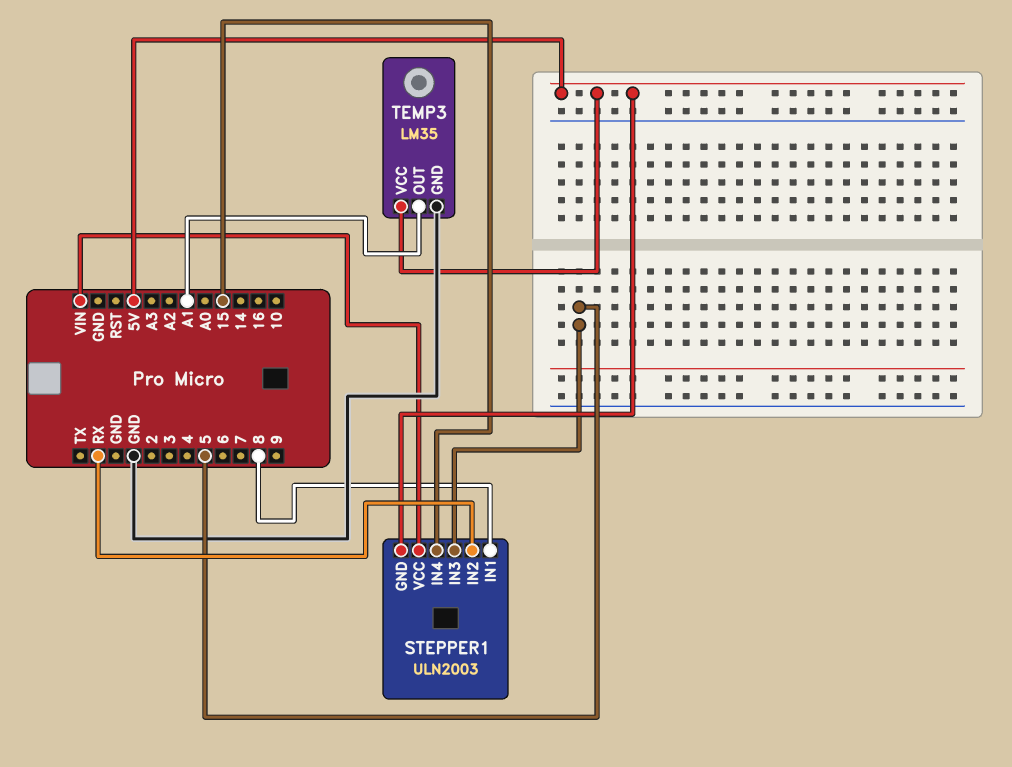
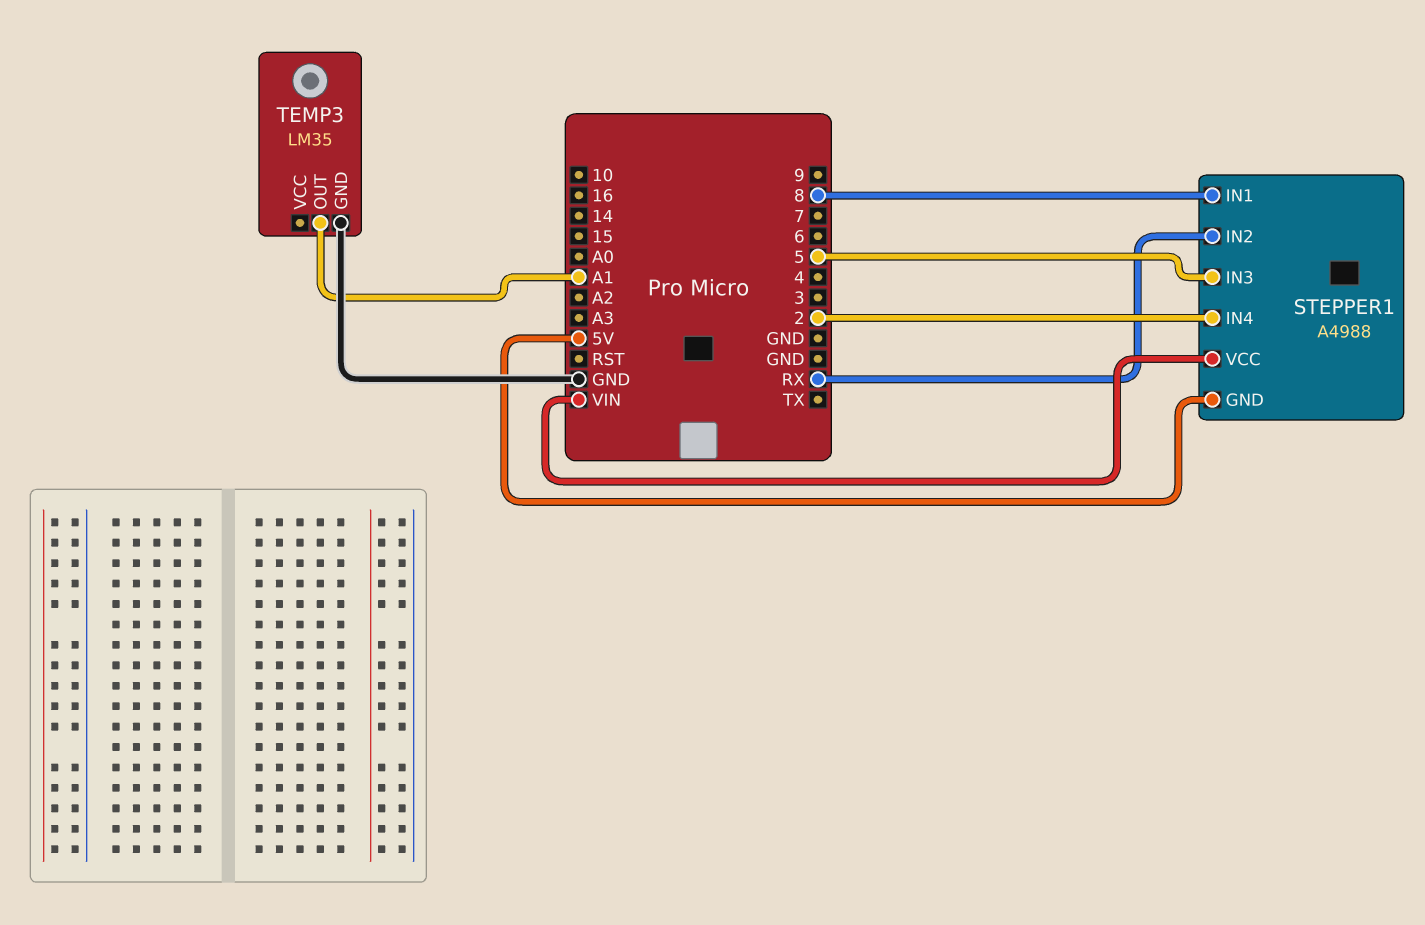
STEPPER1: ULN2003 -> A4988
STEPPER1 pin IN4: 15 -> 2
TEMP3 pin VCC: 5V -> none

